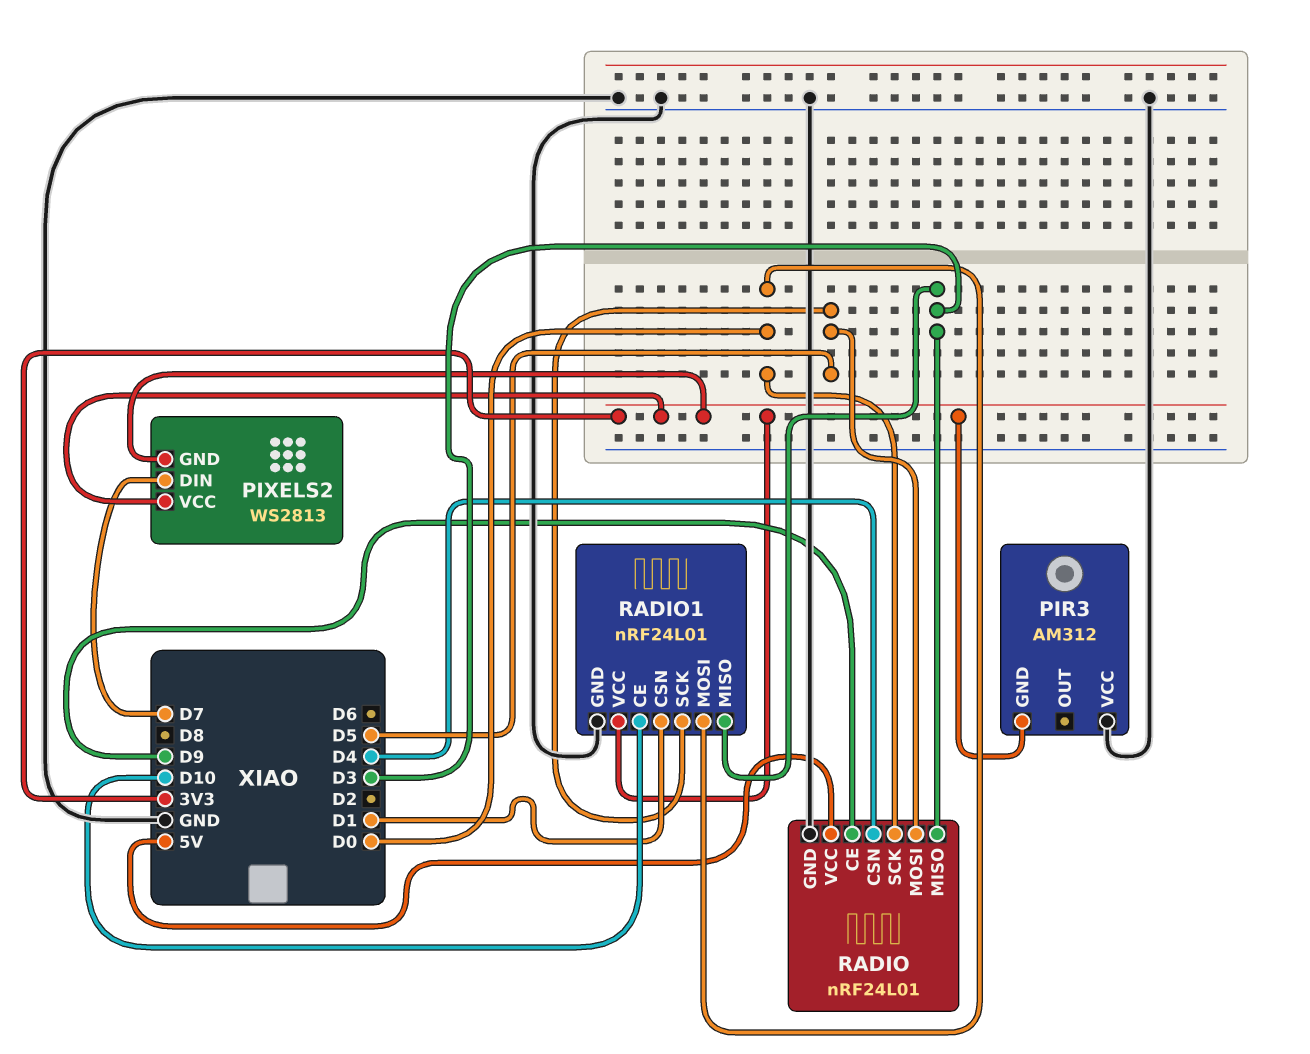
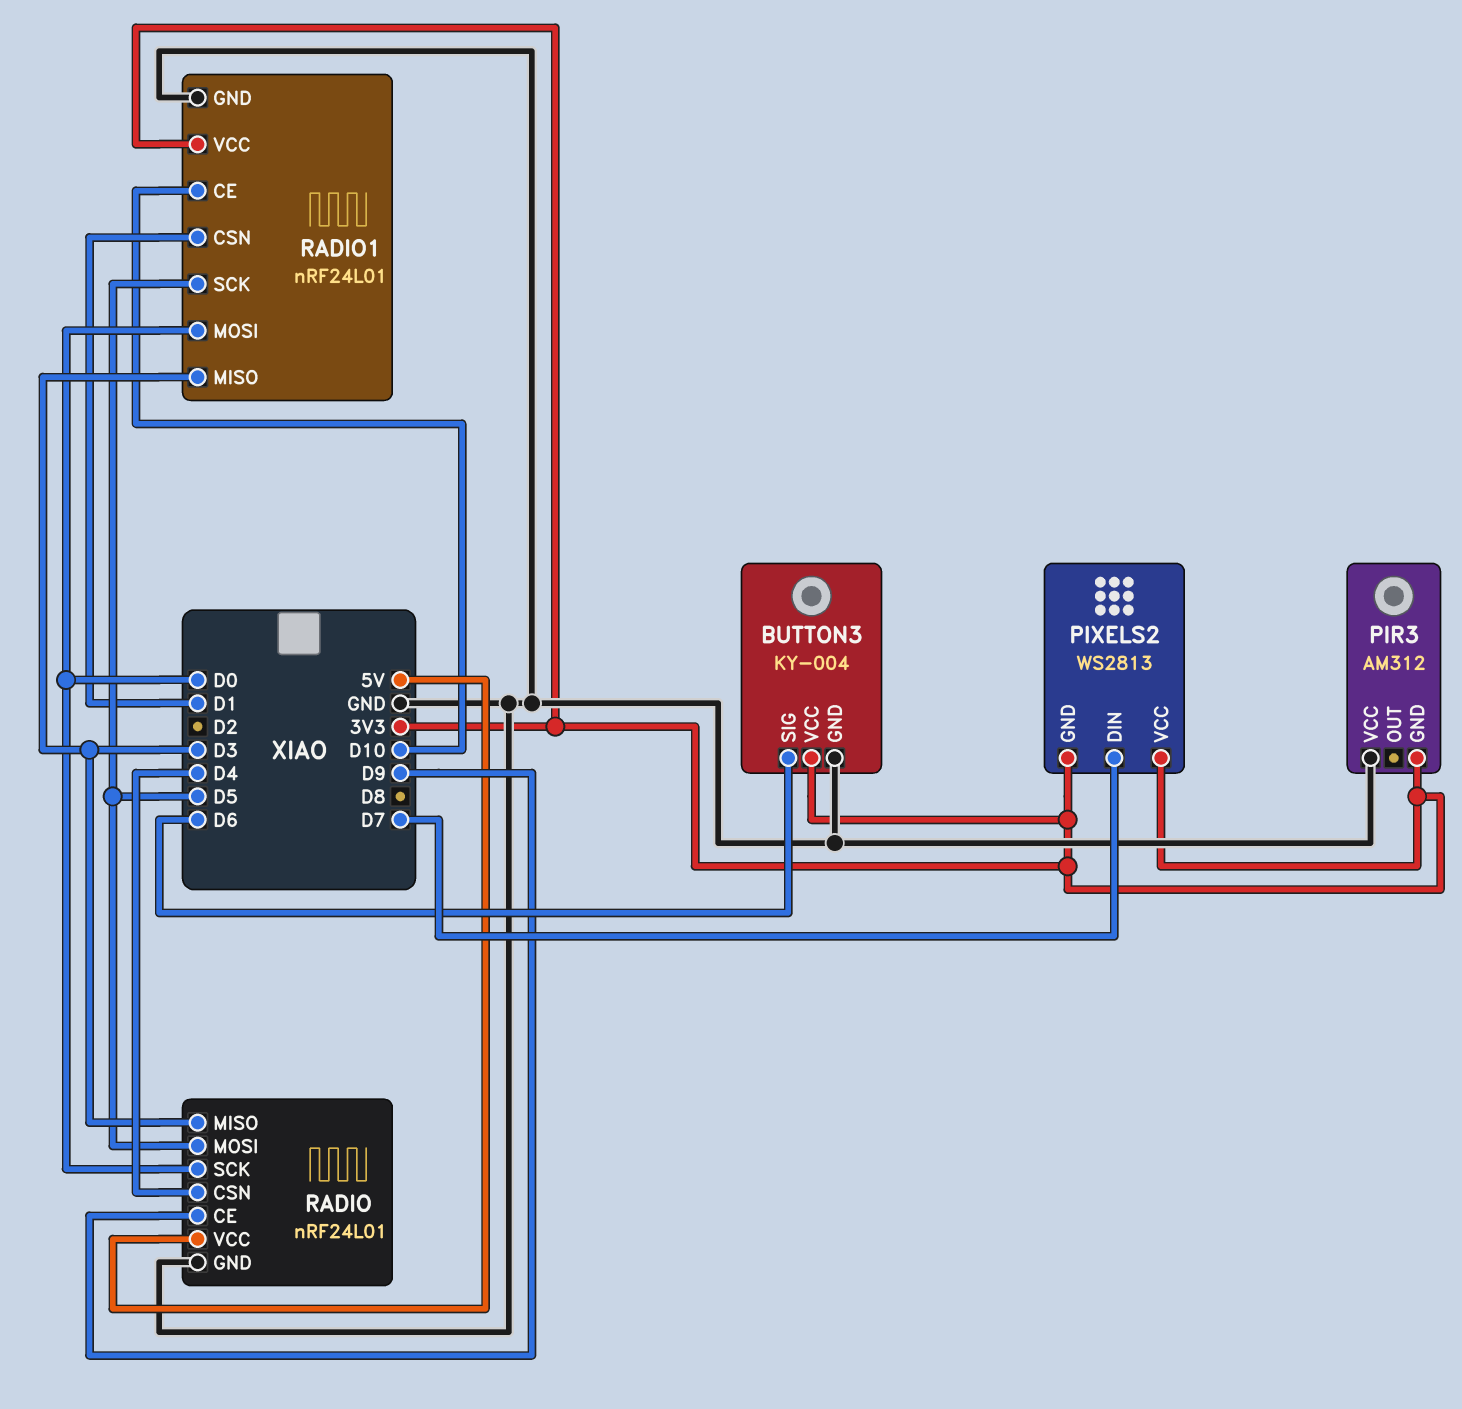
BUTTON3: none -> KY-004
BUTTON3 pin GND: none -> GND
BUTTON3 pin SIG: none -> D6
BUTTON3 pin VCC: none -> 3V3

